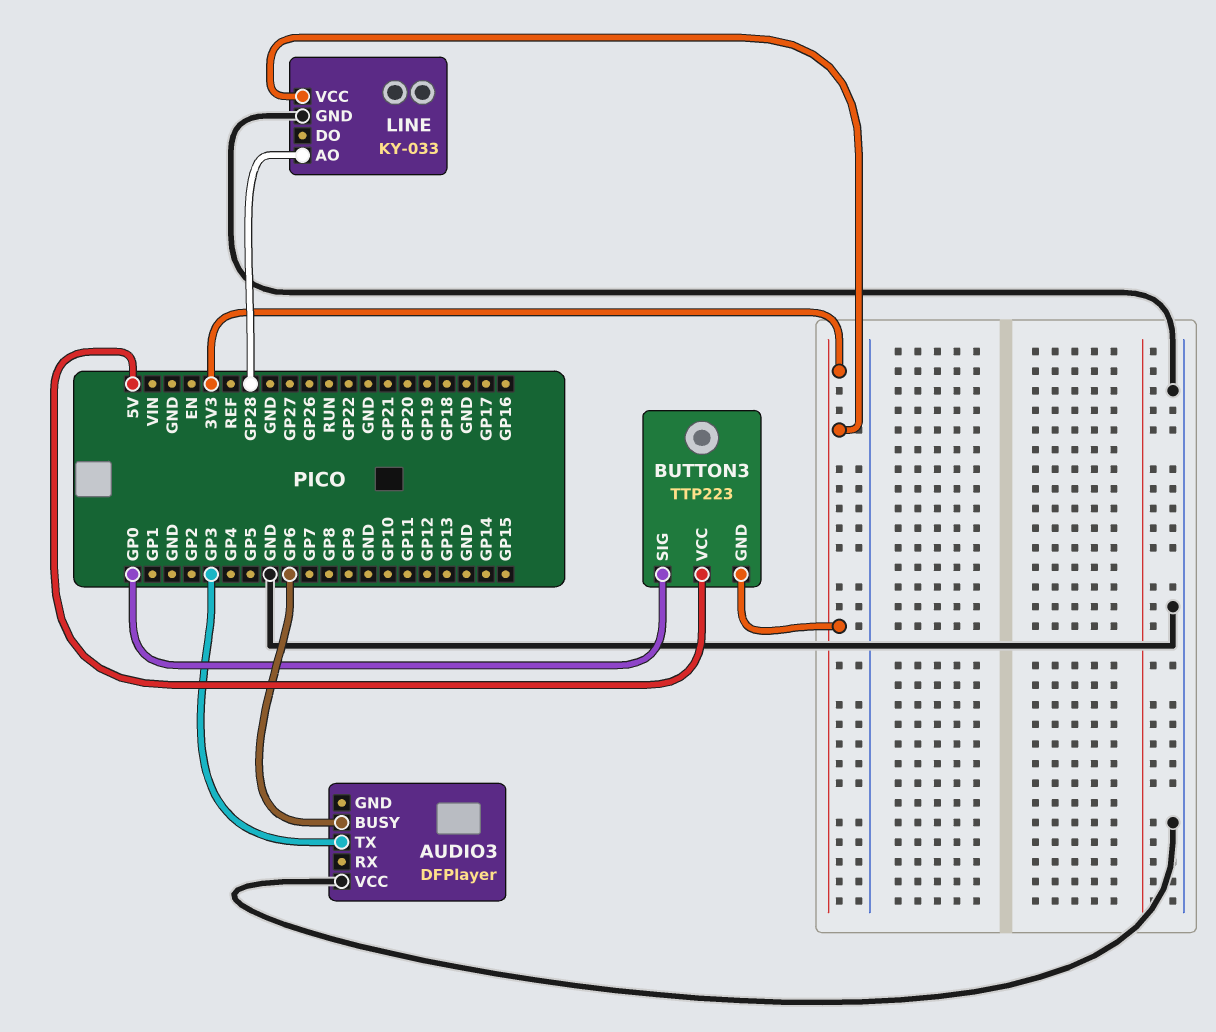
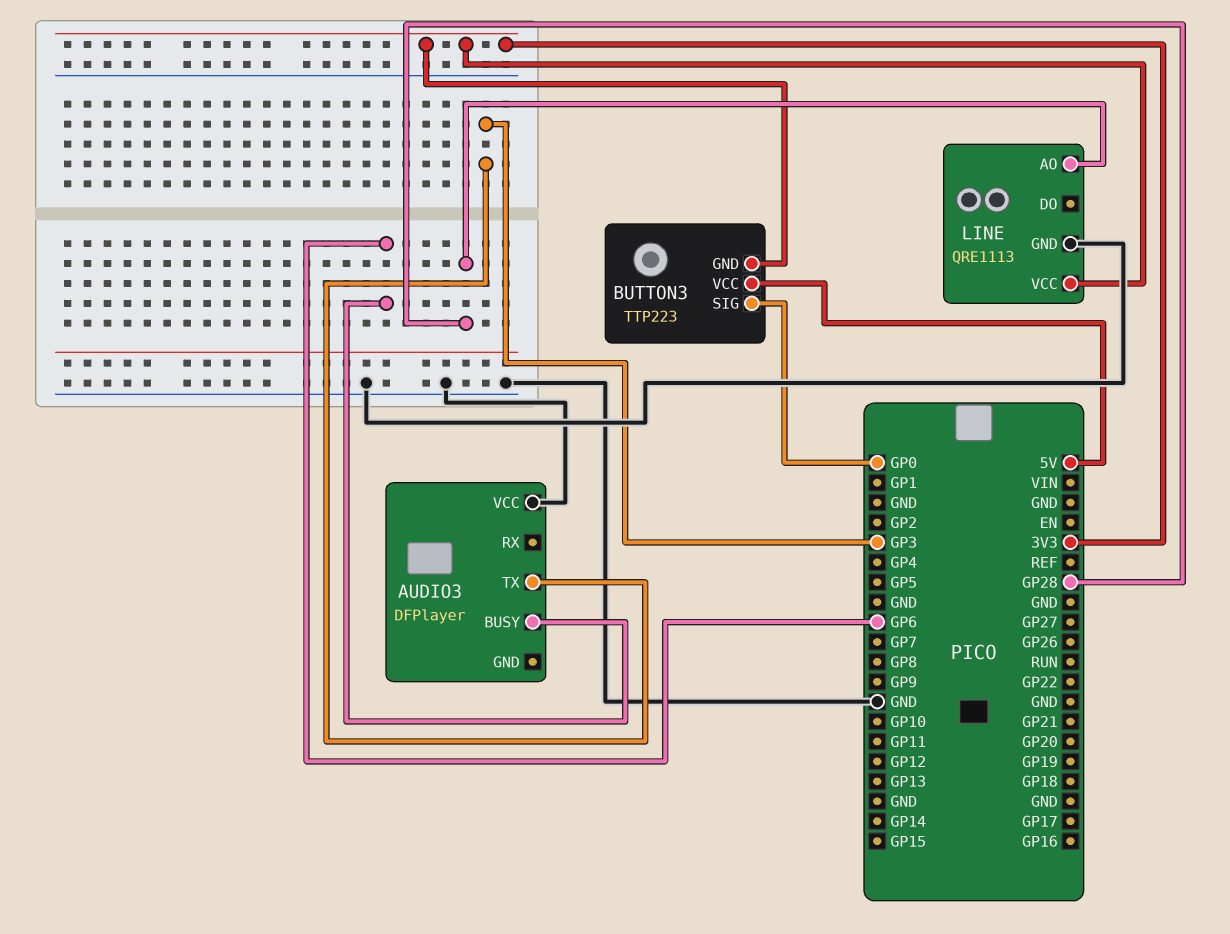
LINE: KY-033 -> QRE1113

